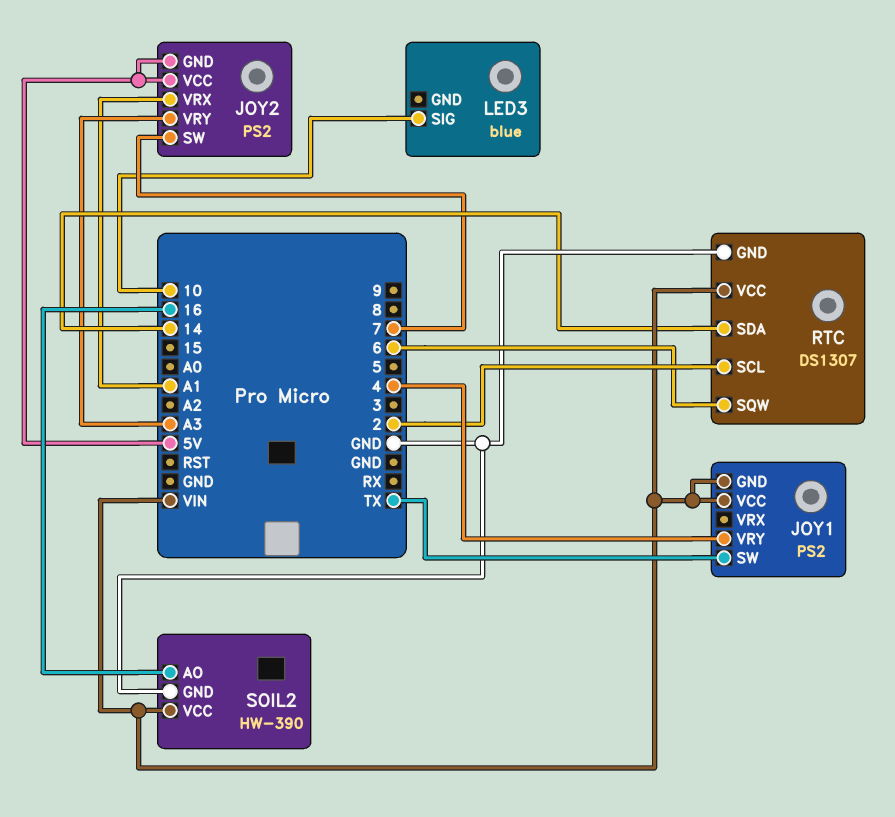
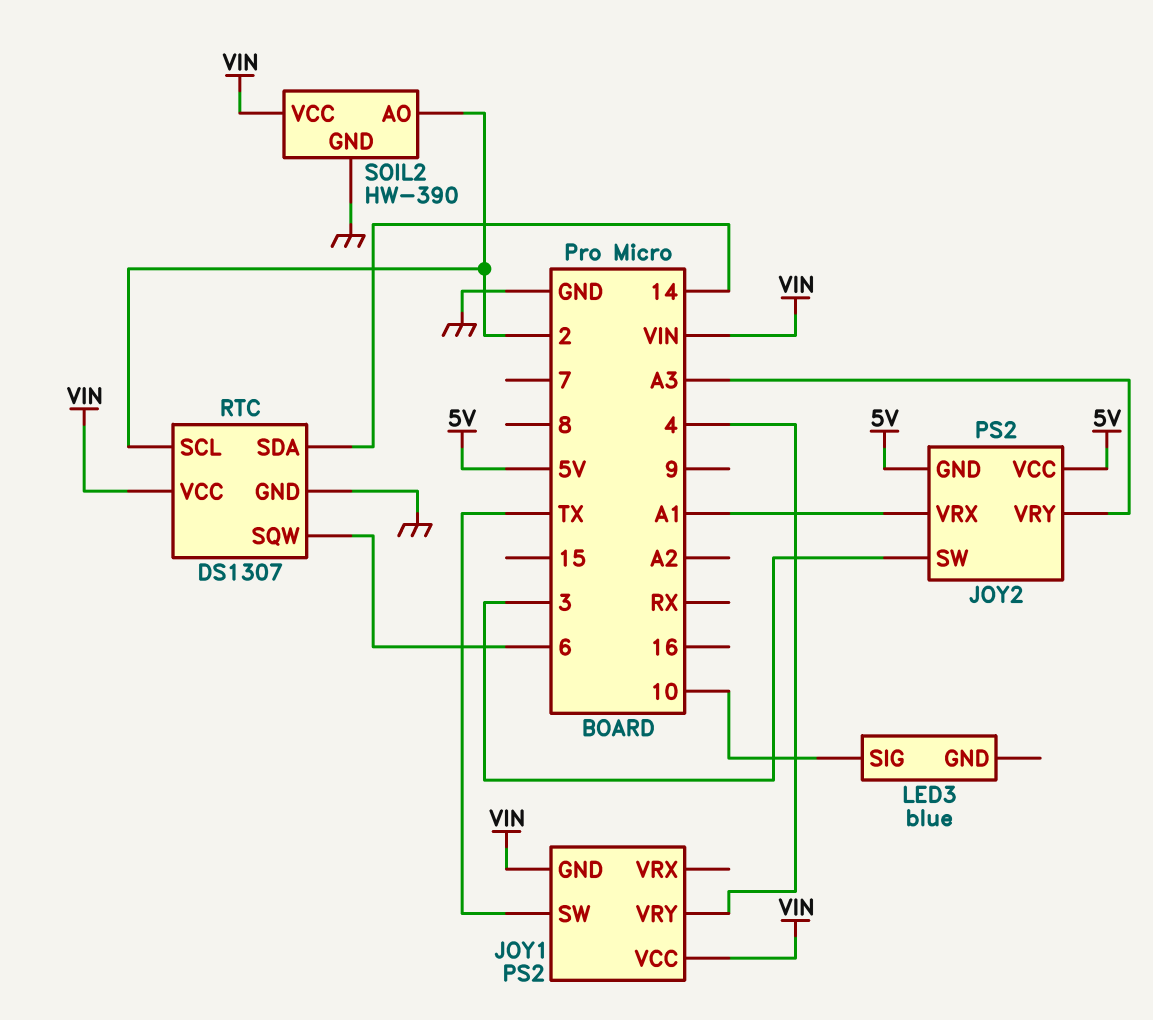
JOY2 pin SW: 7 -> 3
SOIL2 pin AO: 16 -> 2

